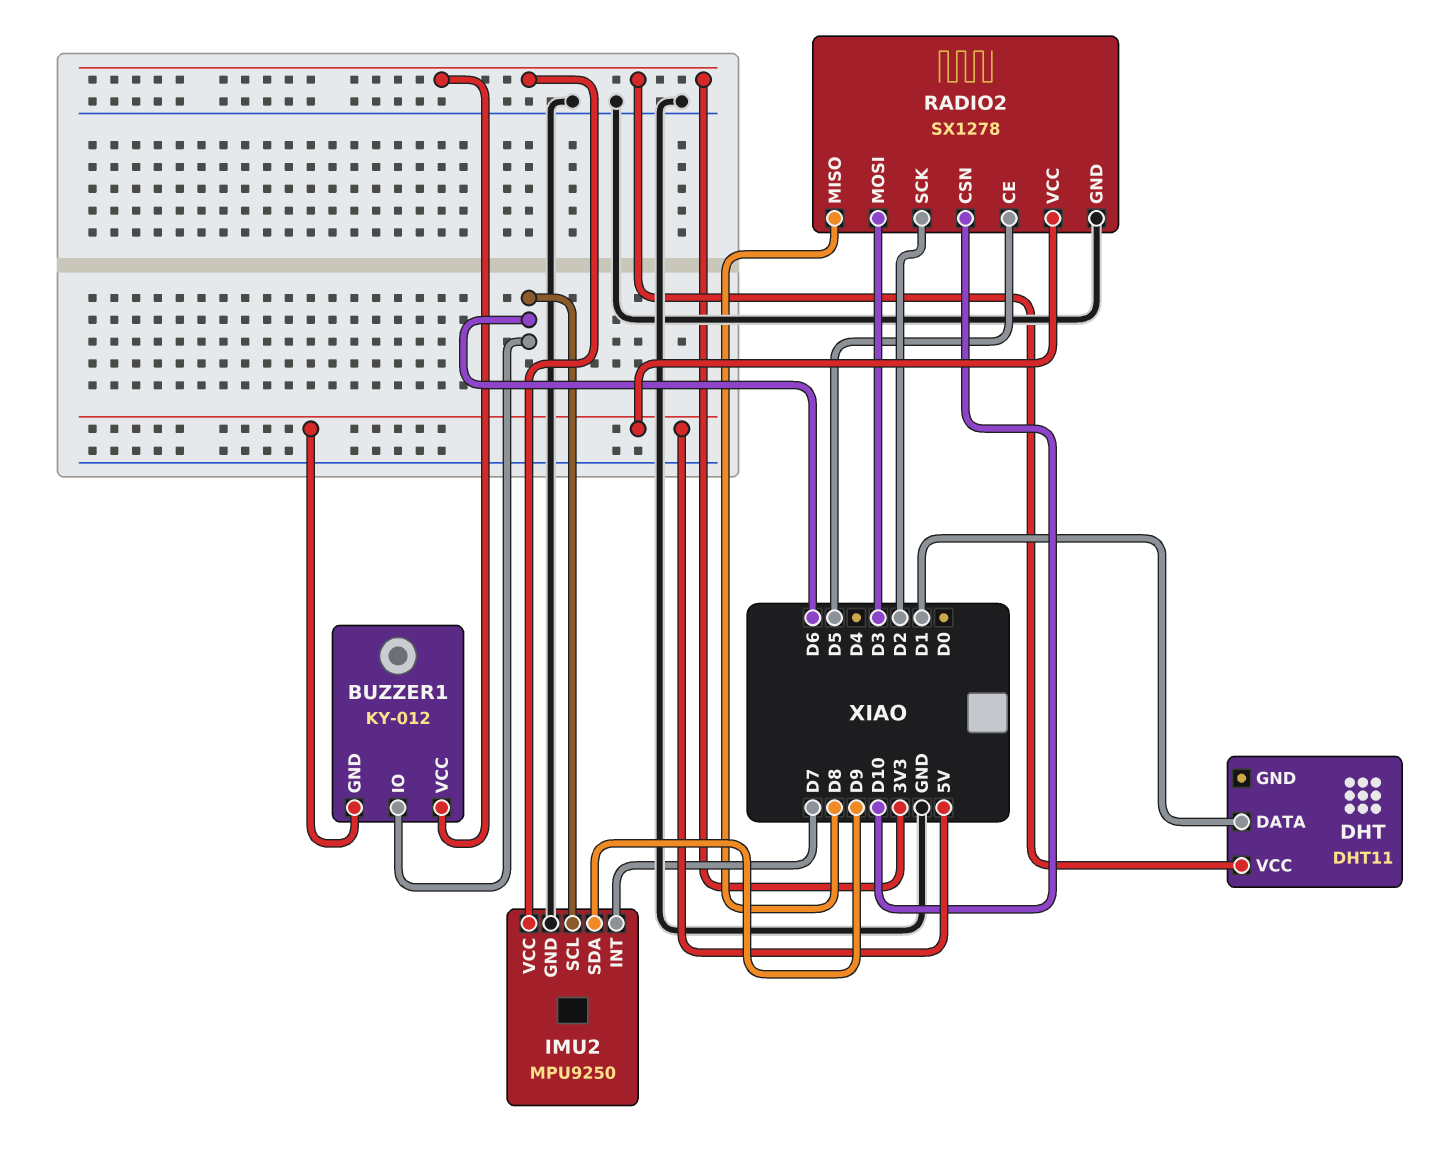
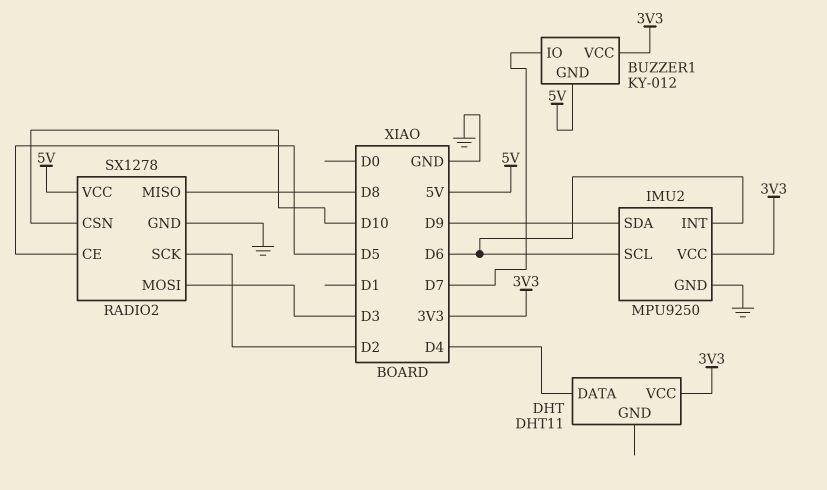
BUZZER1 pin IO: D6 -> D7
DHT pin DATA: D1 -> D4
IMU2 pin INT: D7 -> D6

